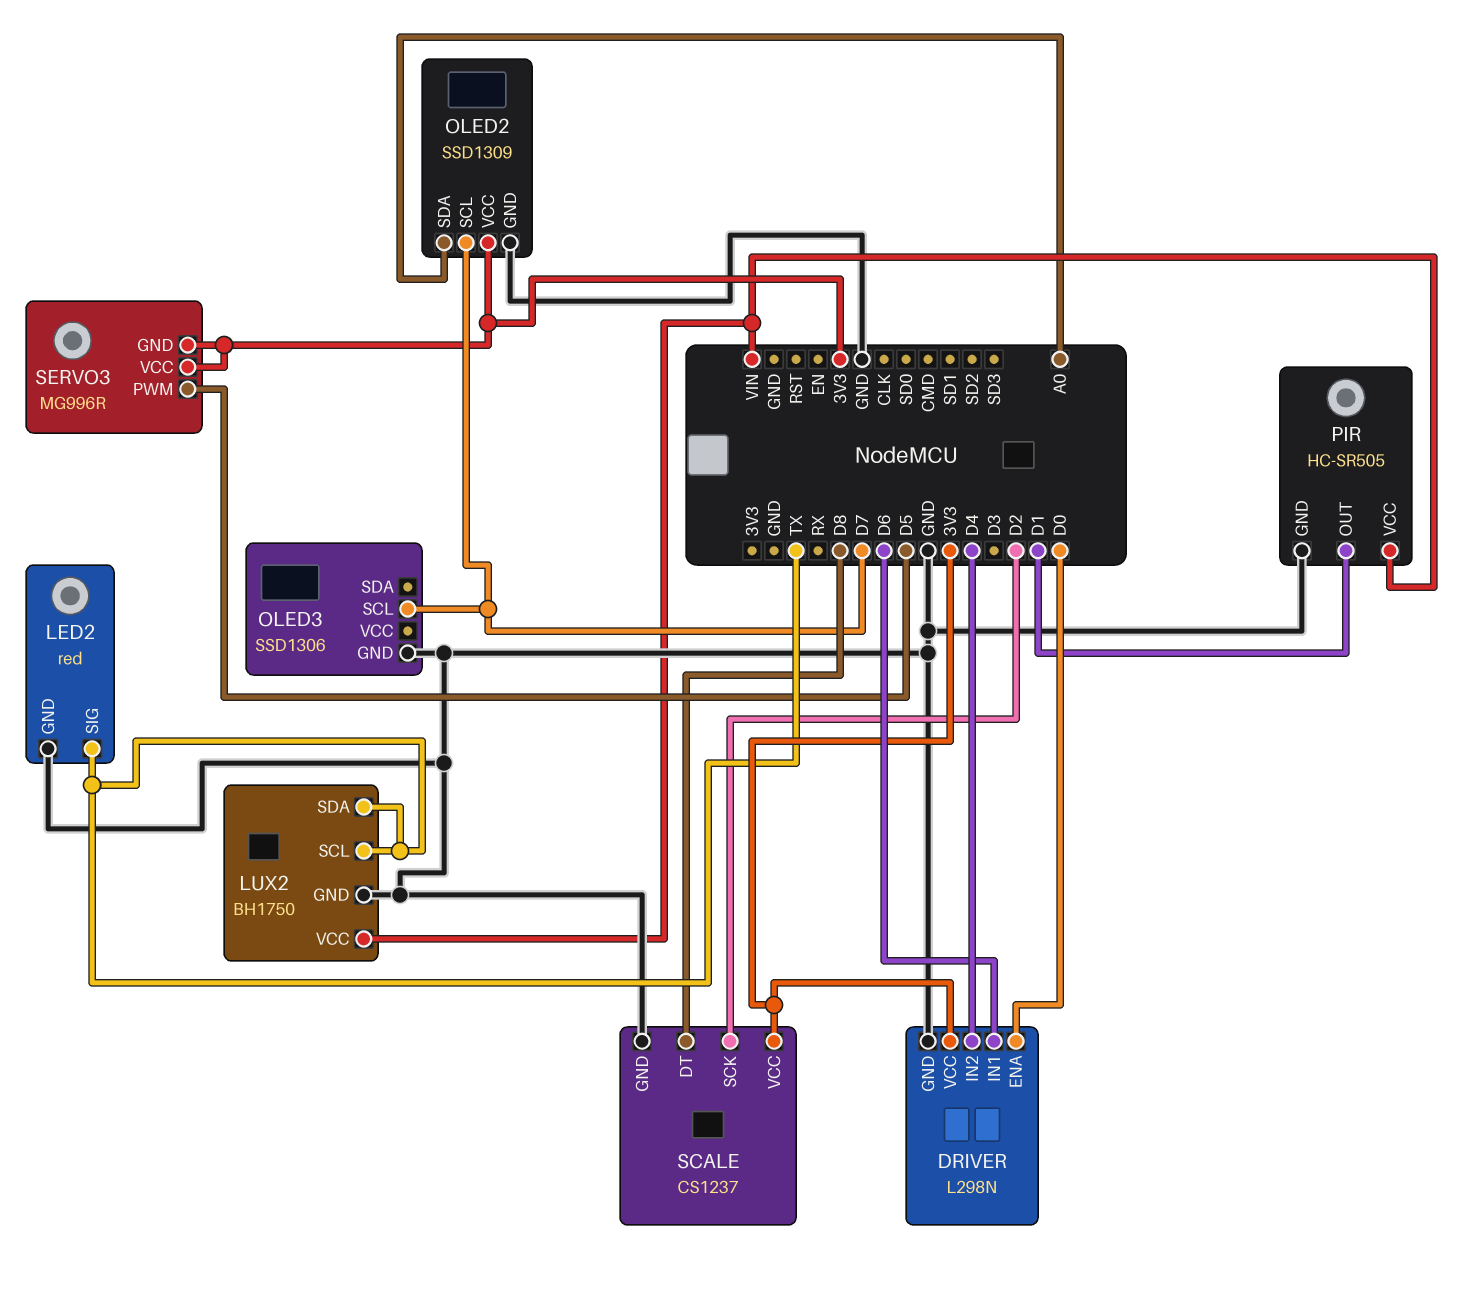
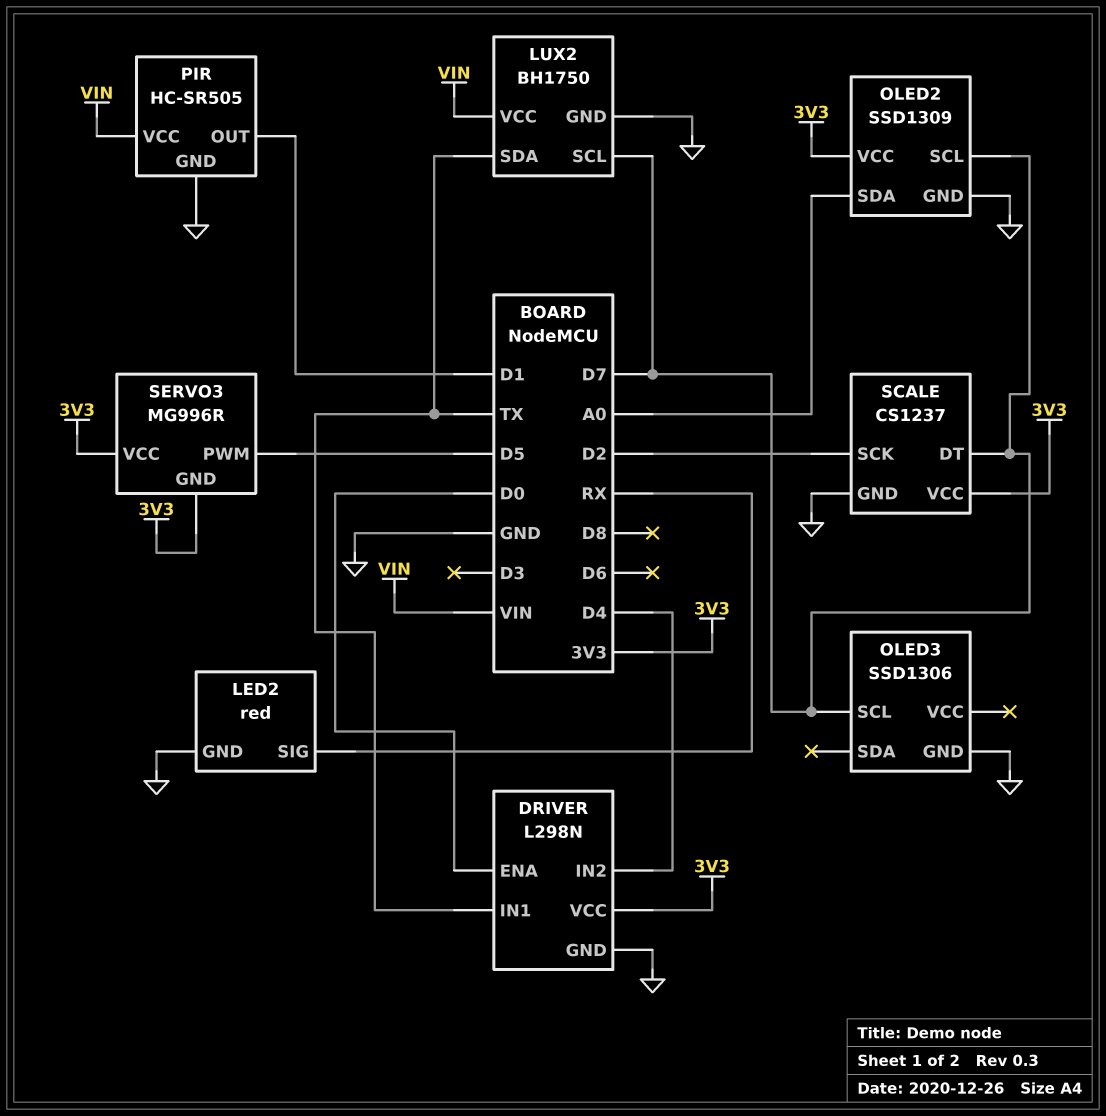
DRIVER pin IN1: D6 -> TX
LED2 pin SIG: TX -> RX
LUX2 pin SCL: TX -> D7
SCALE pin DT: D8 -> D7

